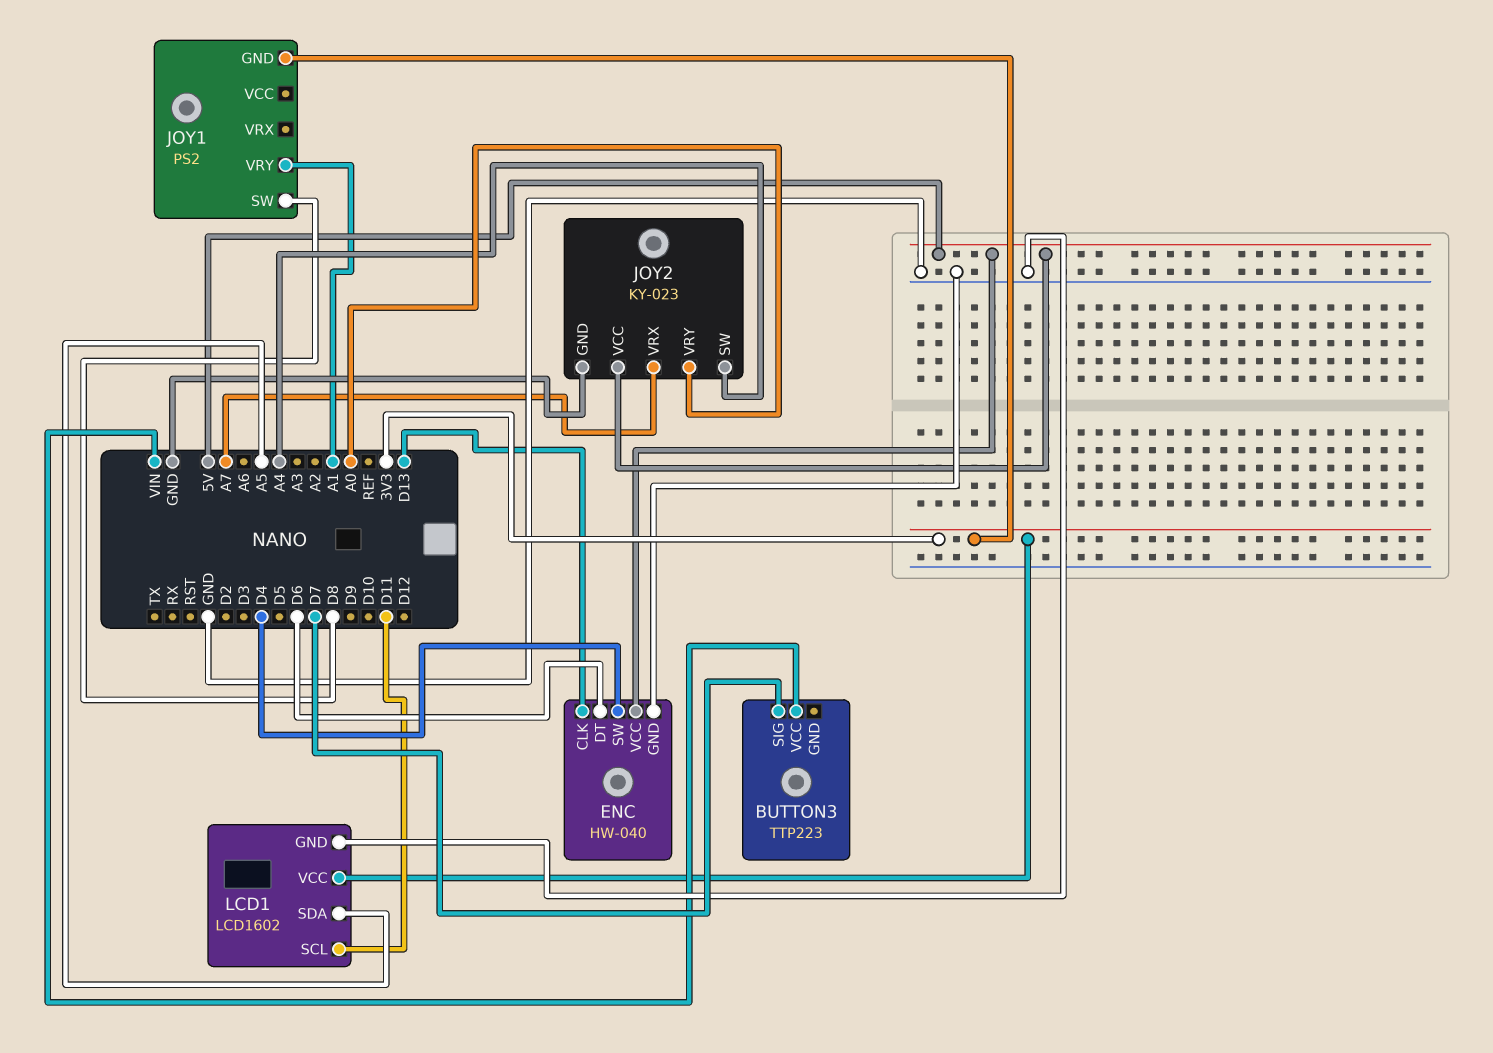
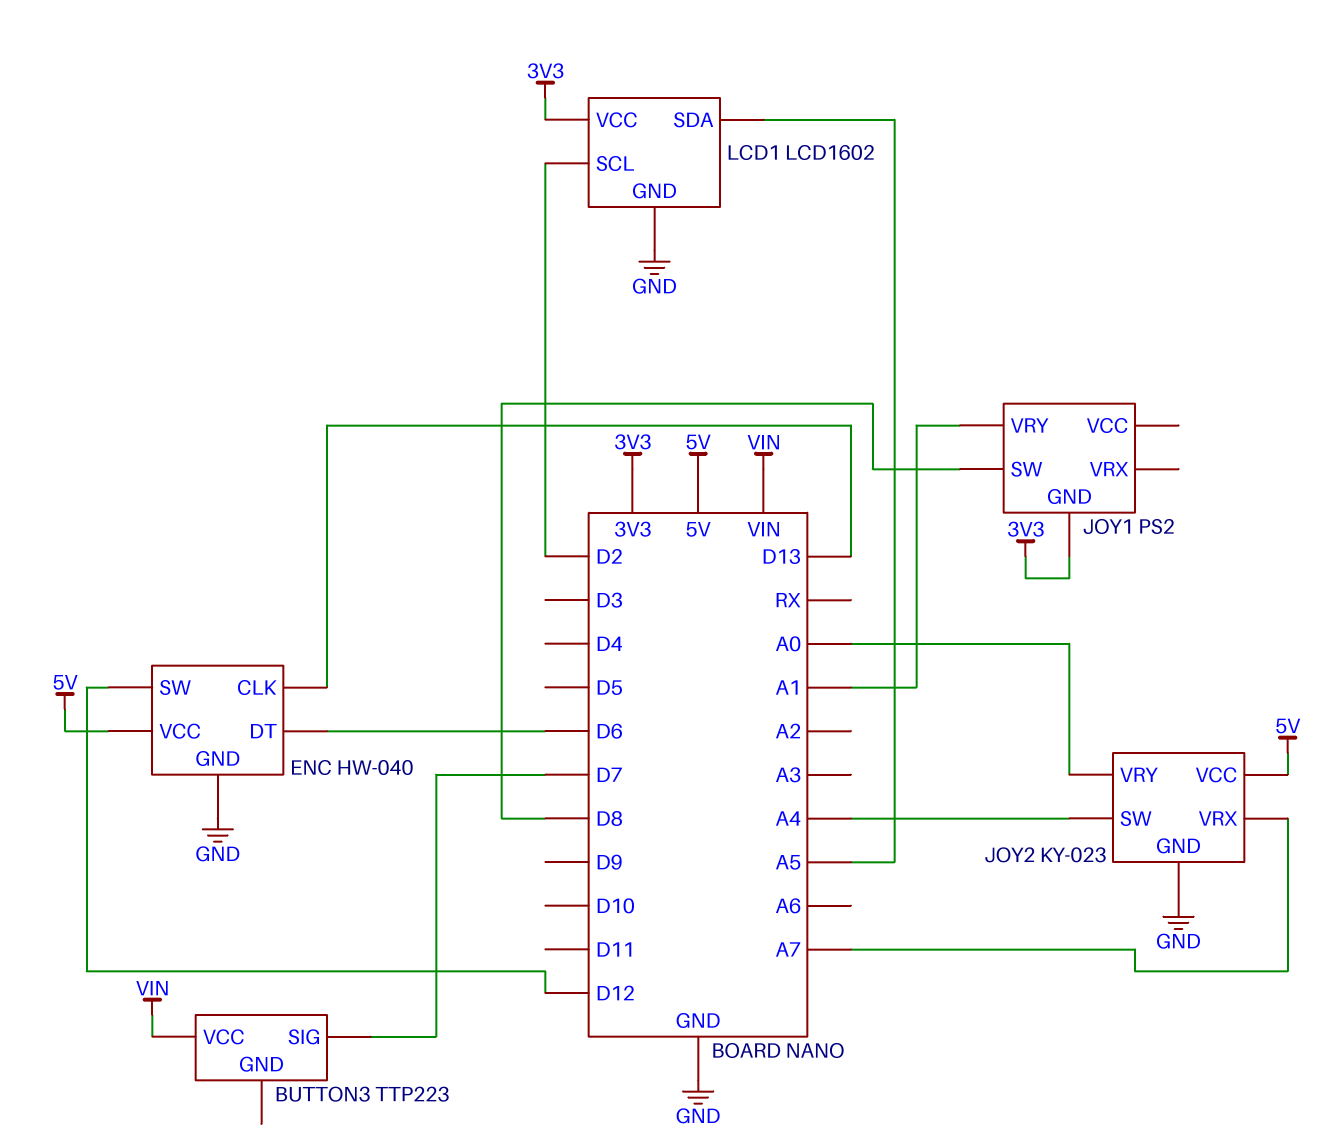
ENC pin SW: D4 -> D12
LCD1 pin SCL: D11 -> D2

